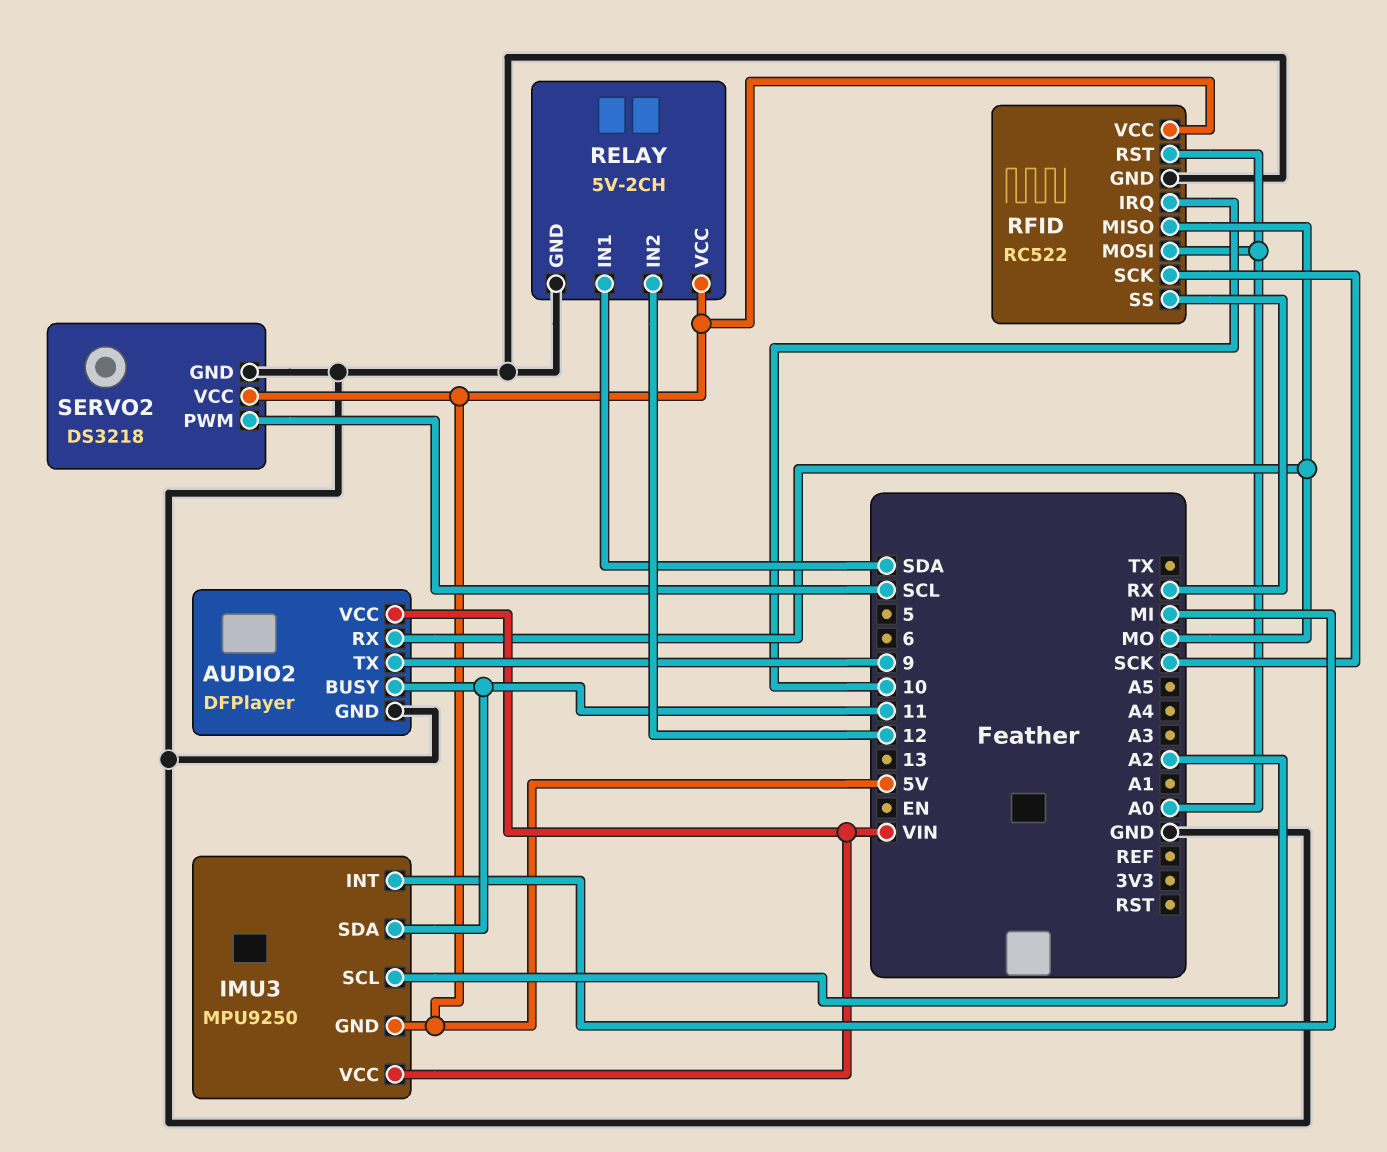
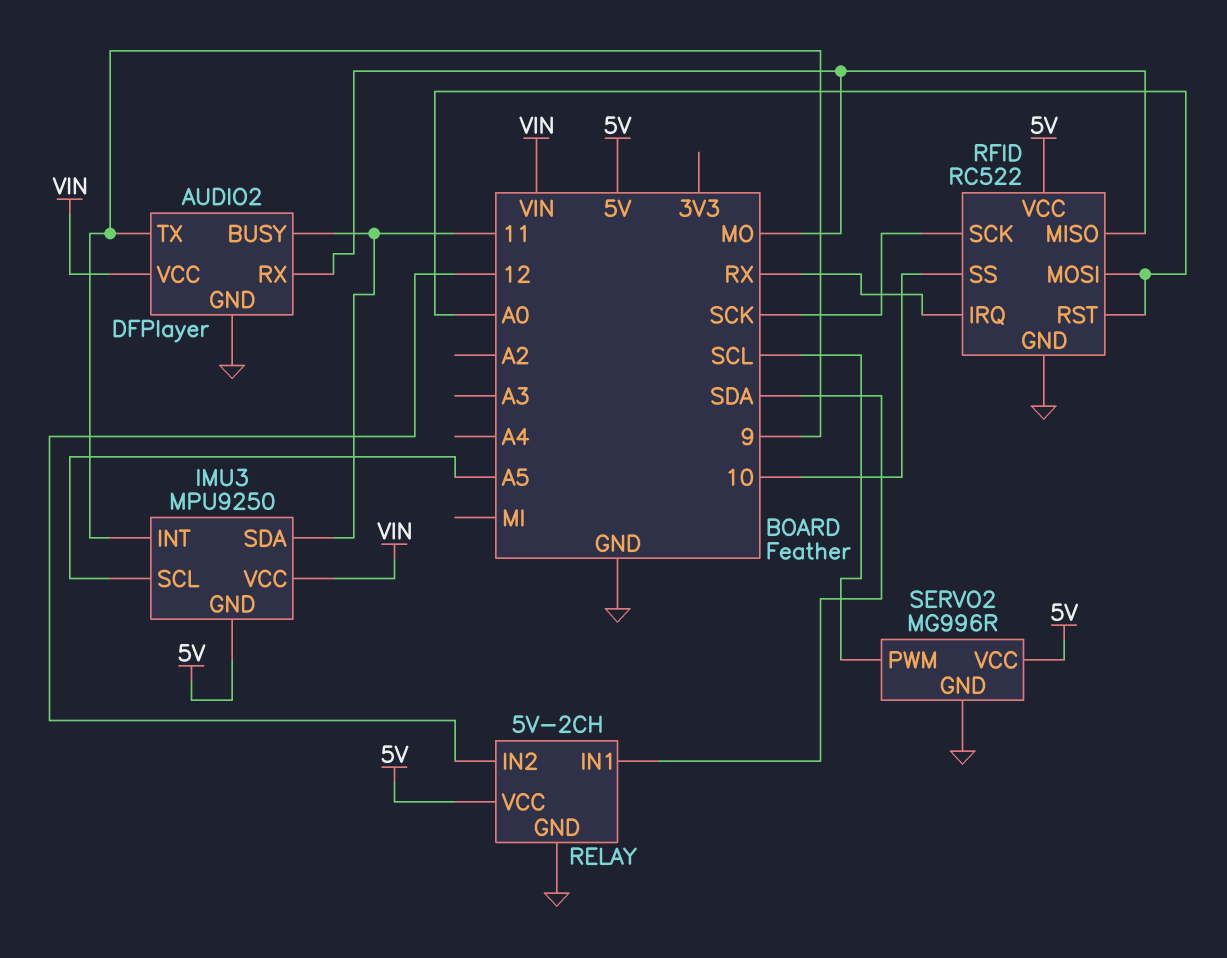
IMU3 pin INT: MI -> 9
IMU3 pin SCL: A2 -> A5
RFID pin IRQ: 10 -> RX
RFID pin SS: RX -> 10
SERVO2: DS3218 -> MG996R

